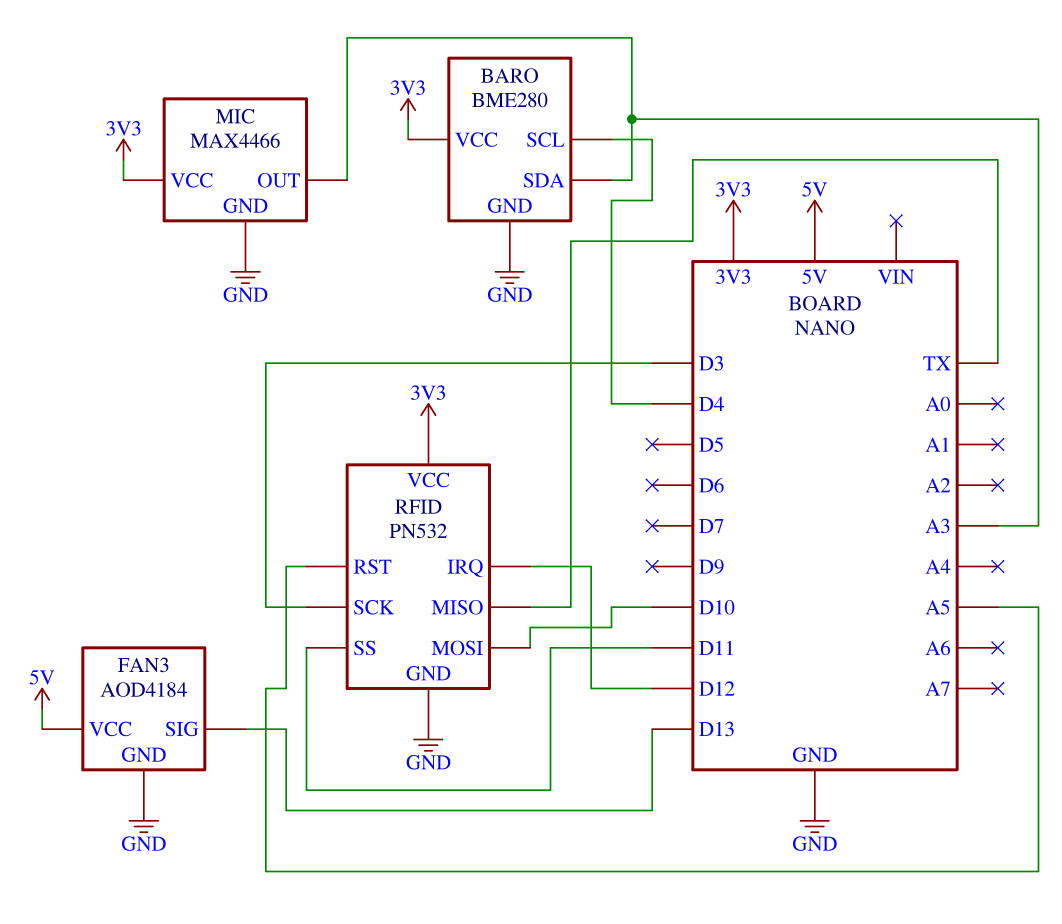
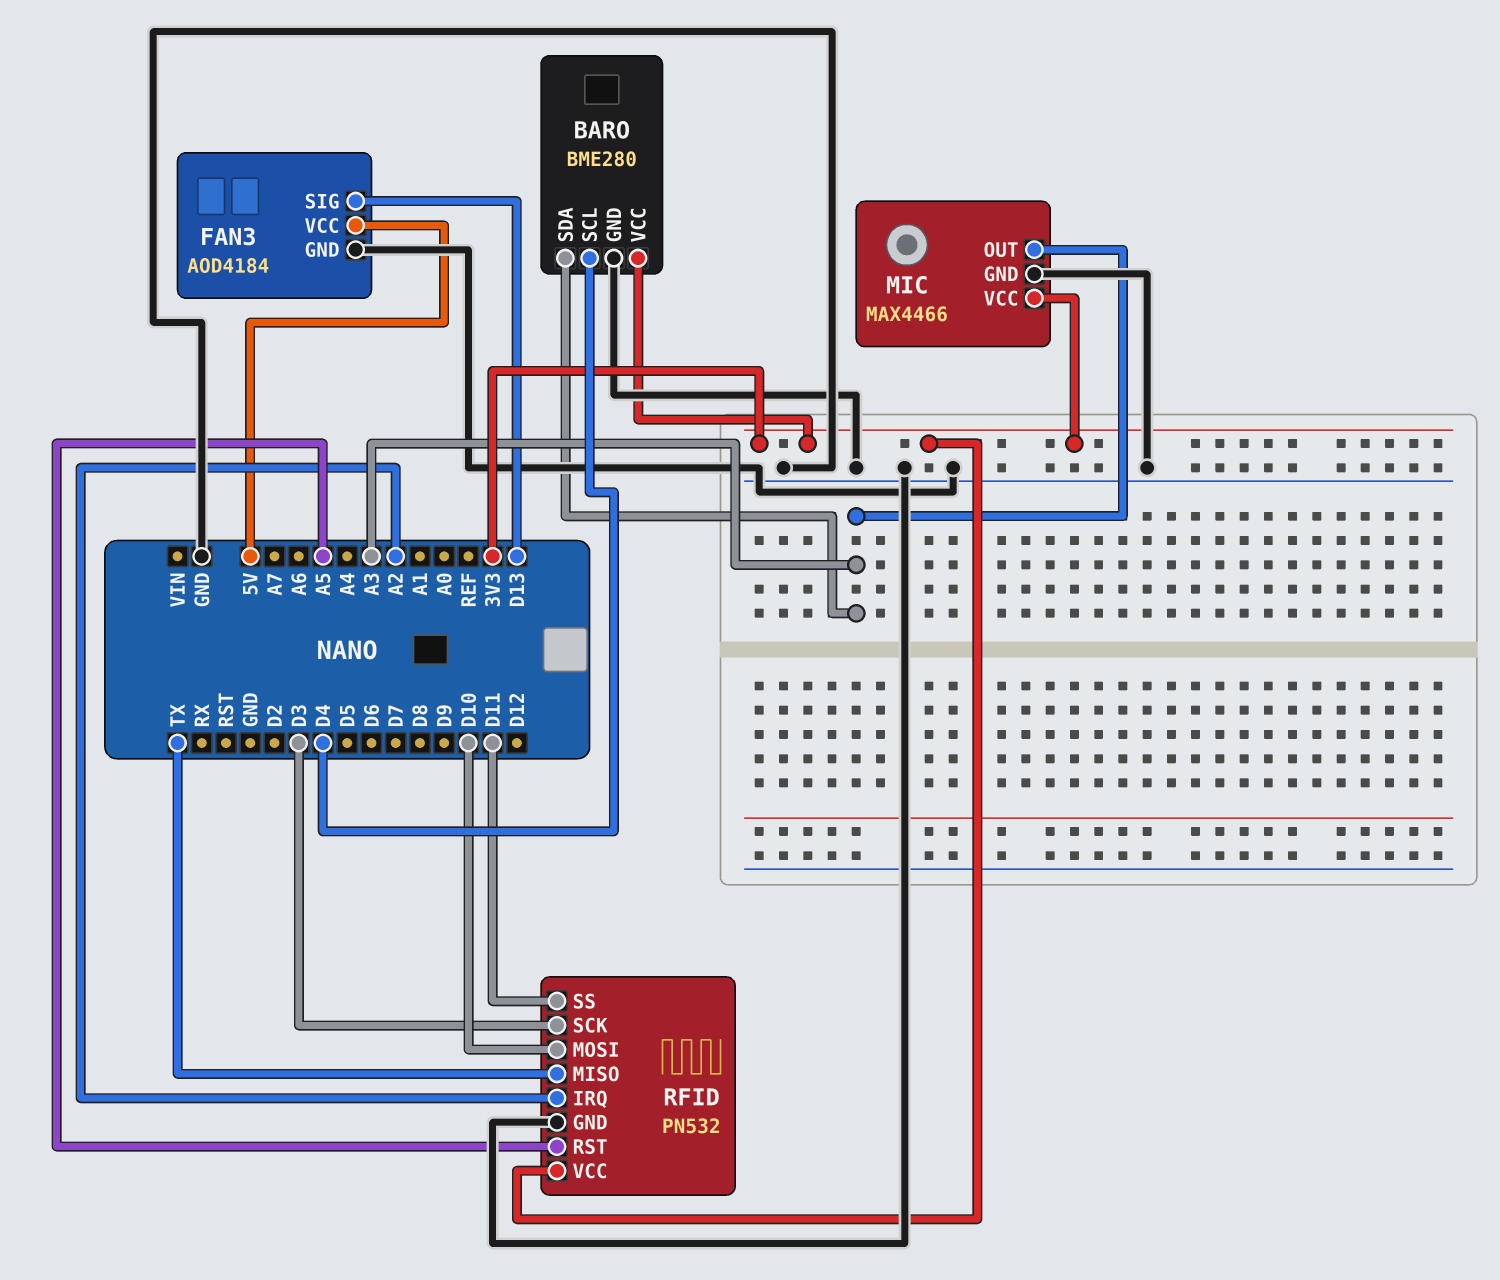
RFID pin IRQ: D12 -> A2

